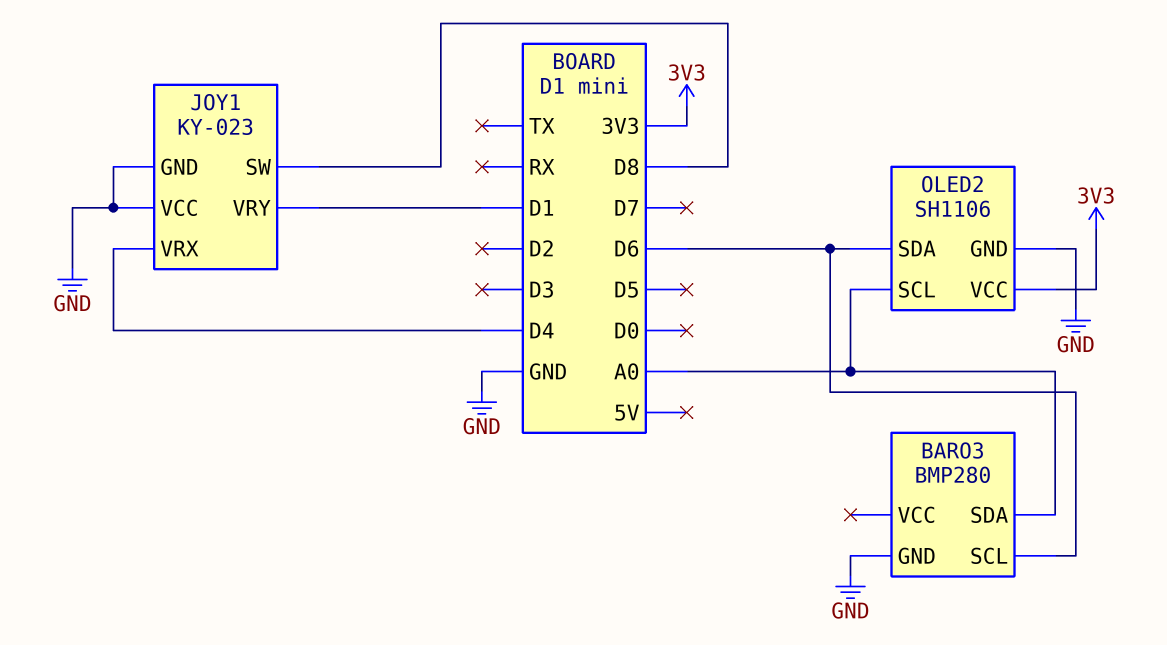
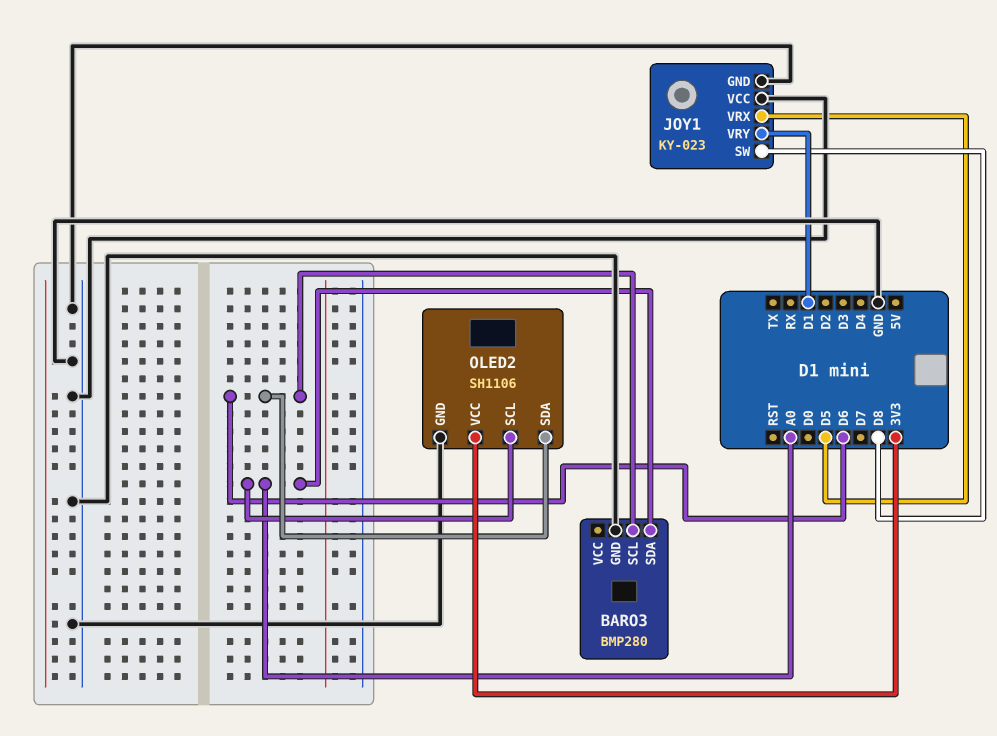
JOY1 pin VRX: D4 -> D5

